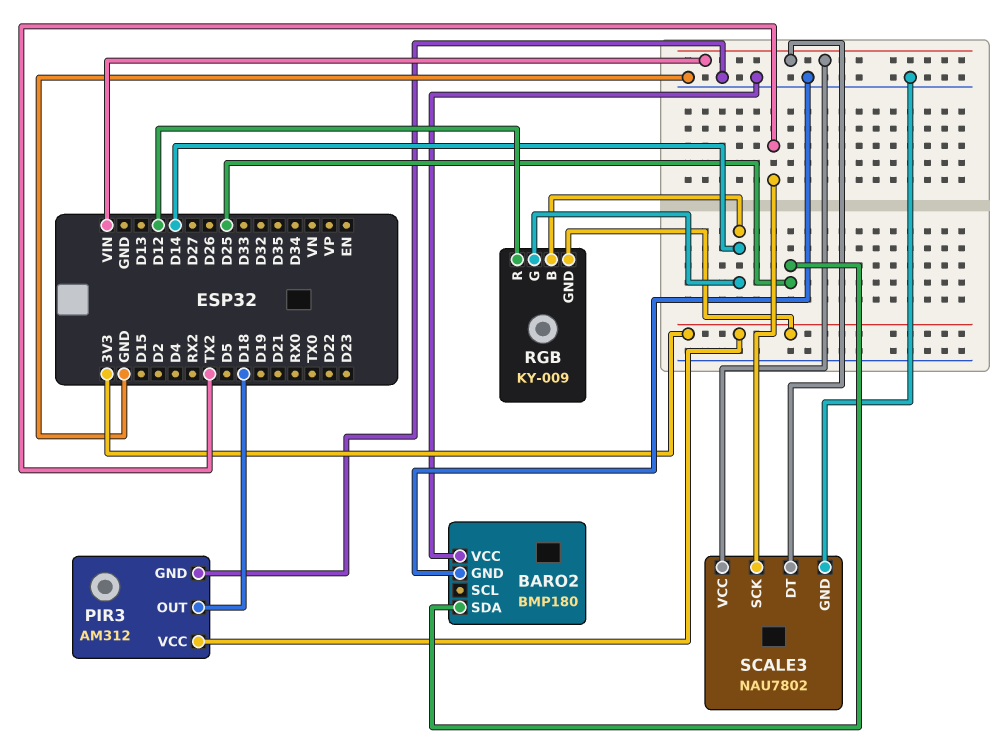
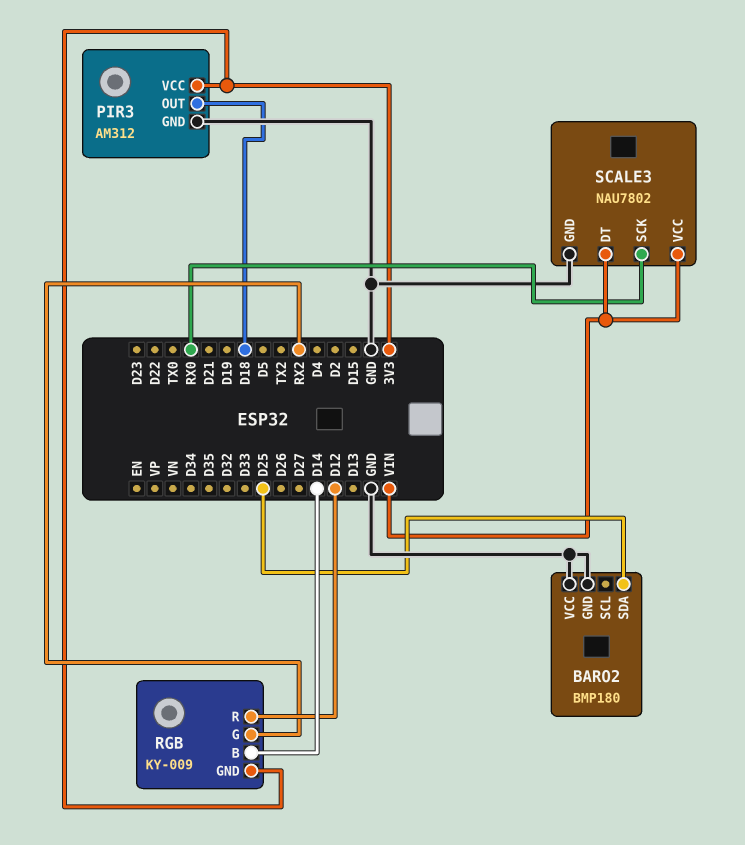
RGB pin G: D14 -> RX2
SCALE3 pin SCK: TX2 -> RX0

